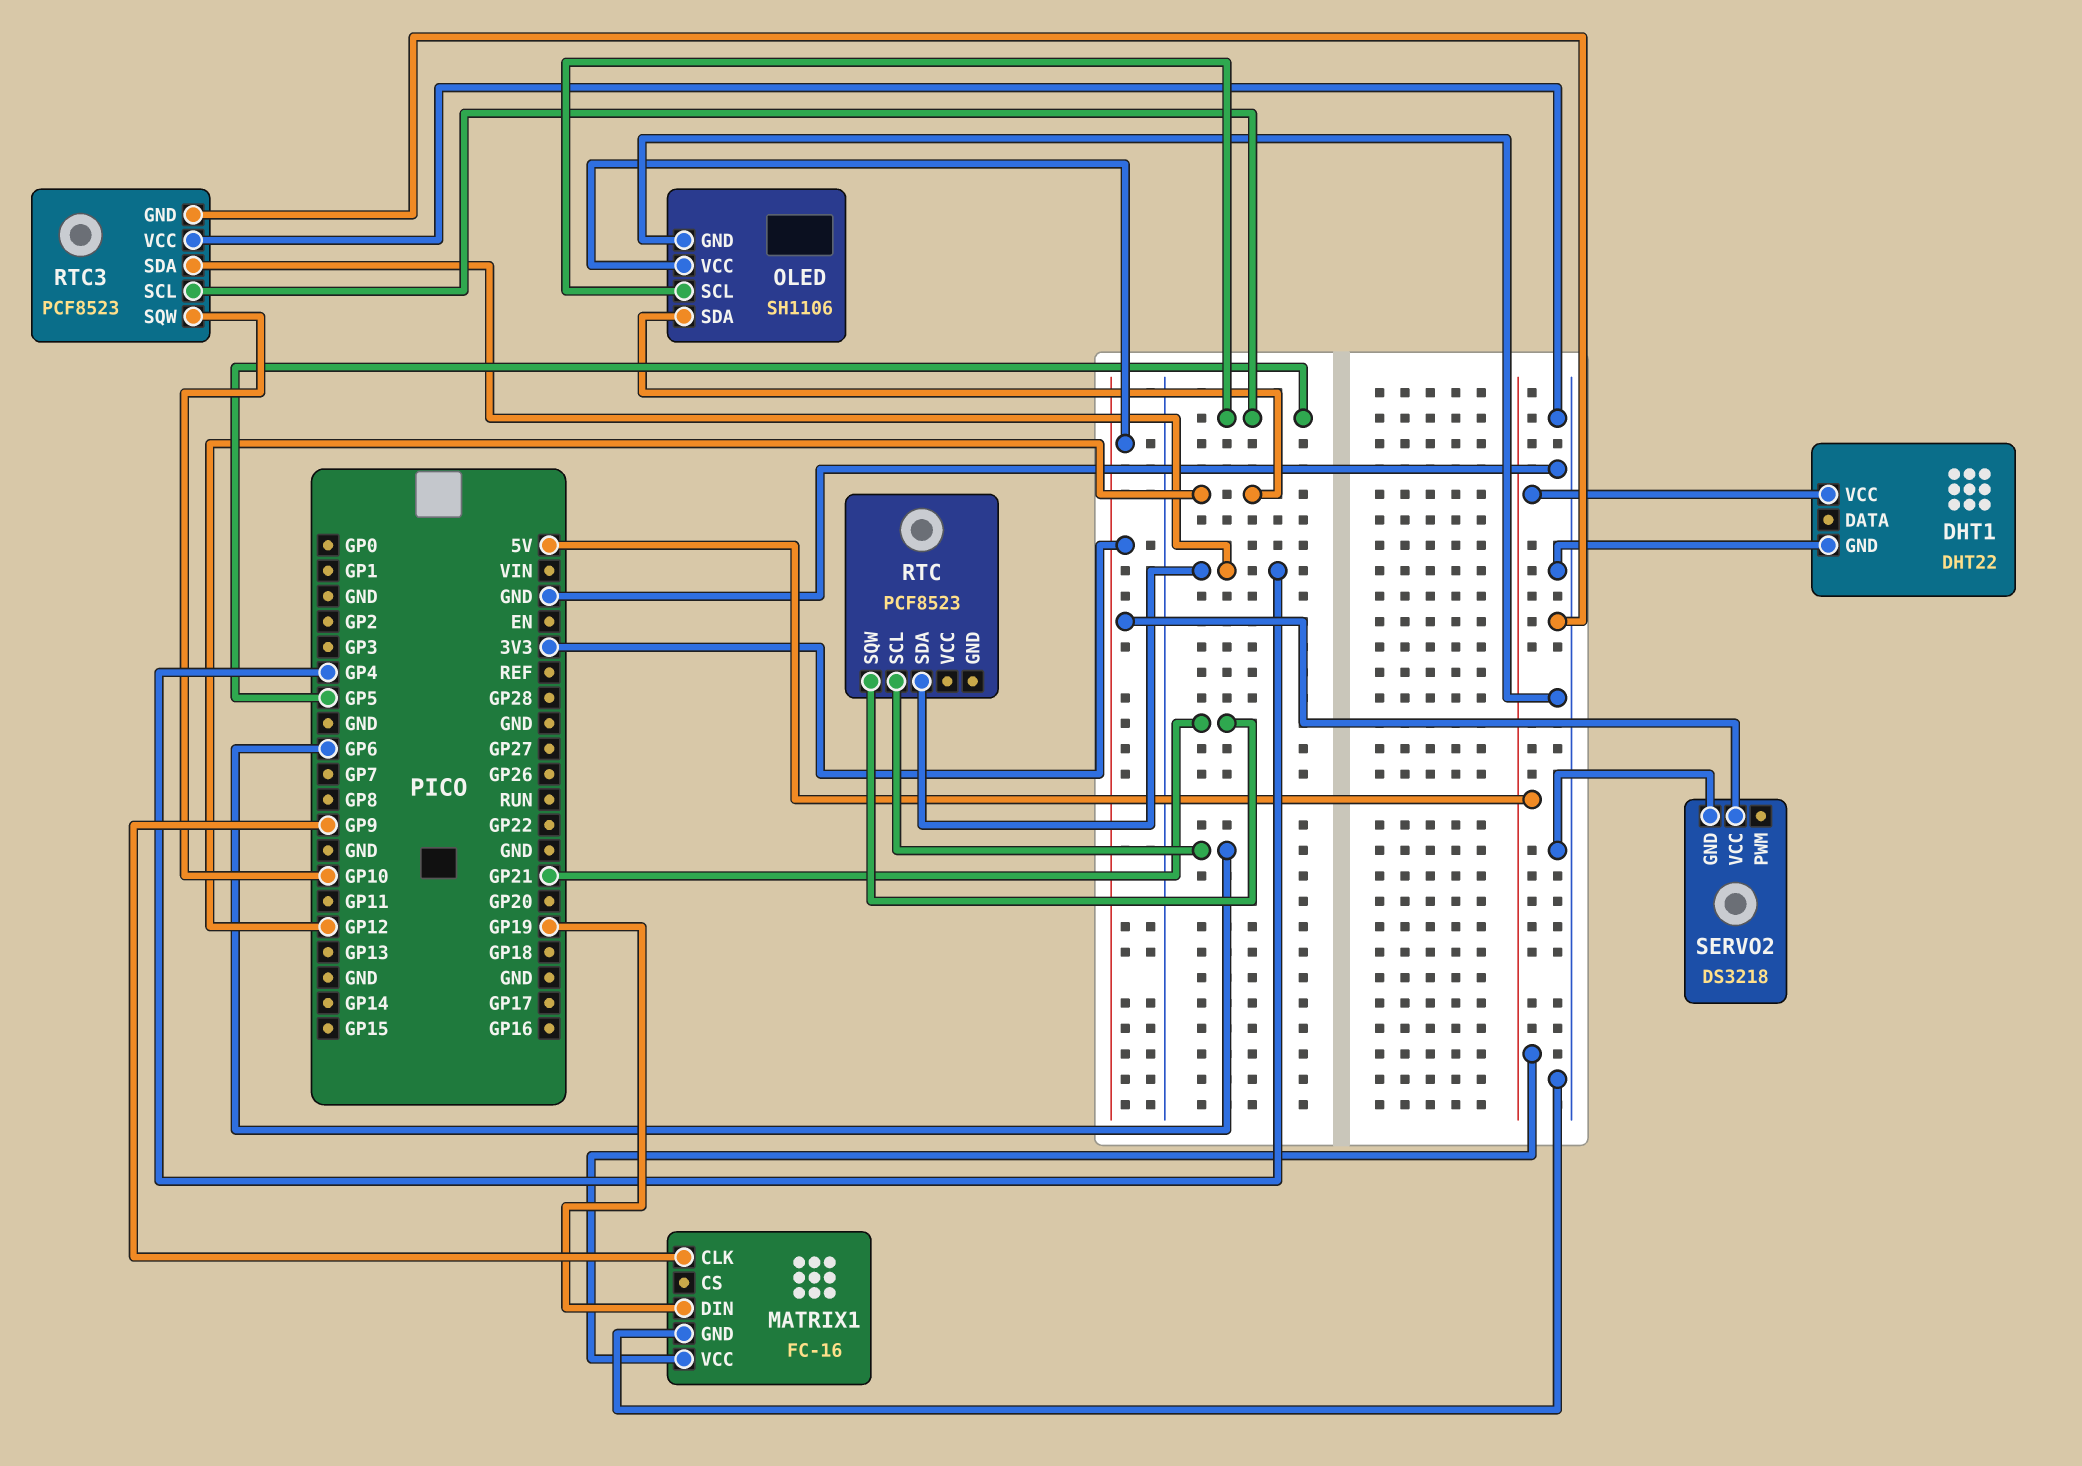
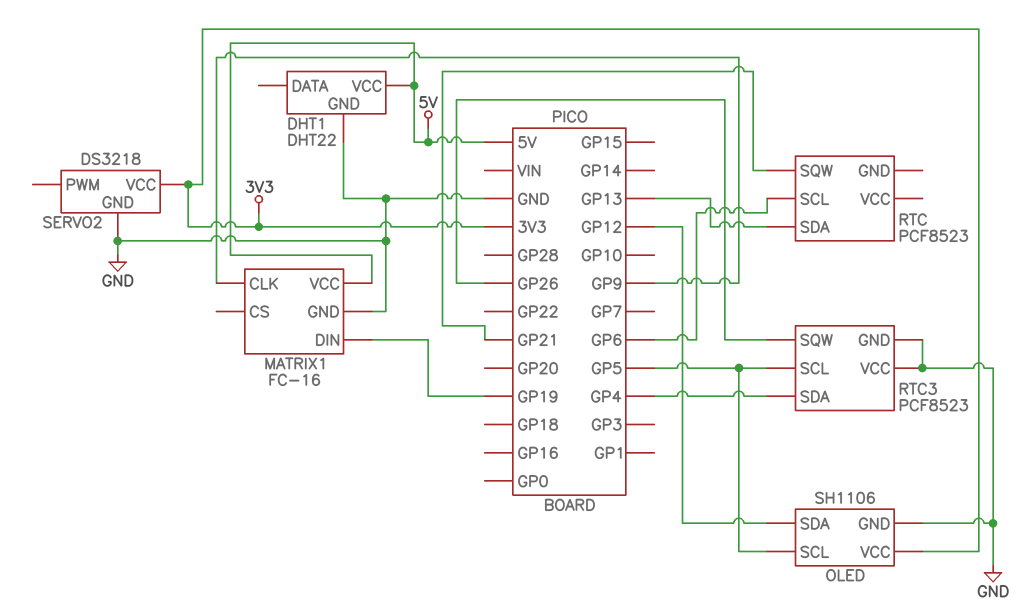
RTC pin SDA: GP4 -> GP13
RTC3 pin SQW: GP10 -> GP26

